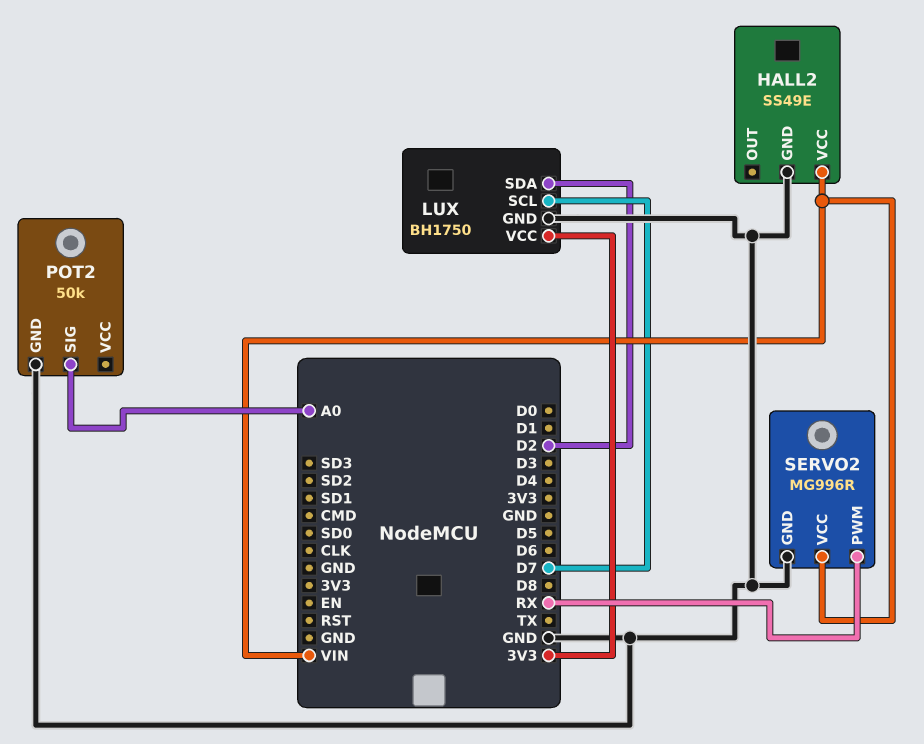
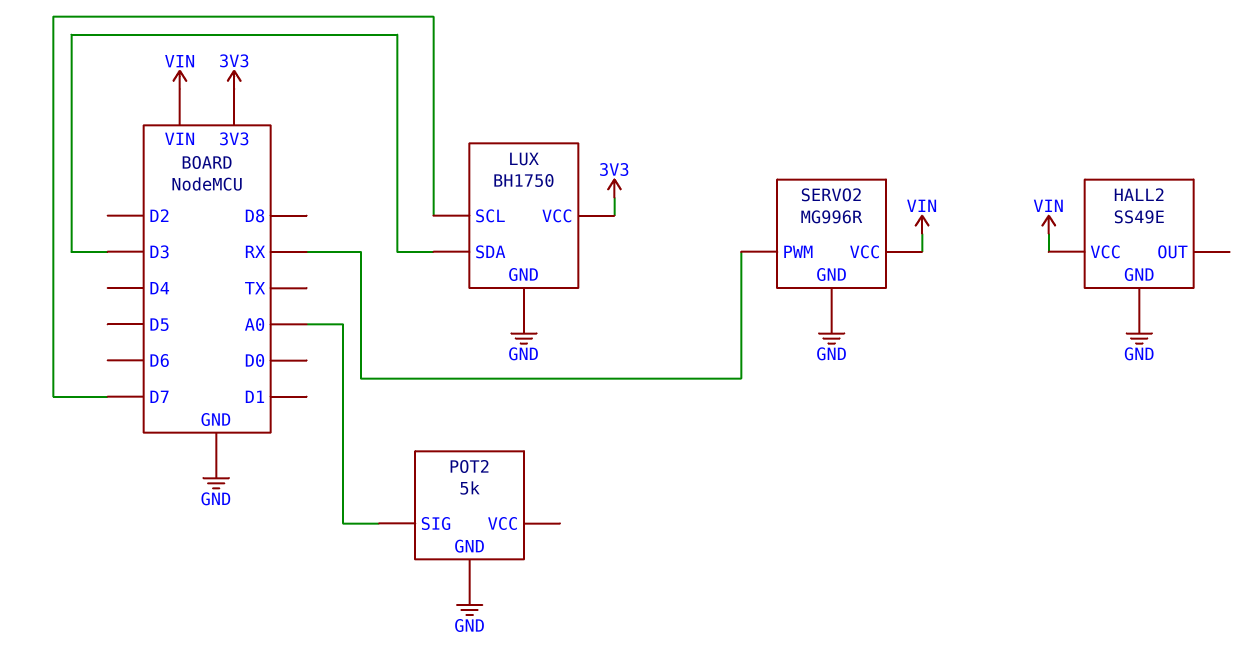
LUX pin SDA: D2 -> D3
POT2: 50k -> 5k

